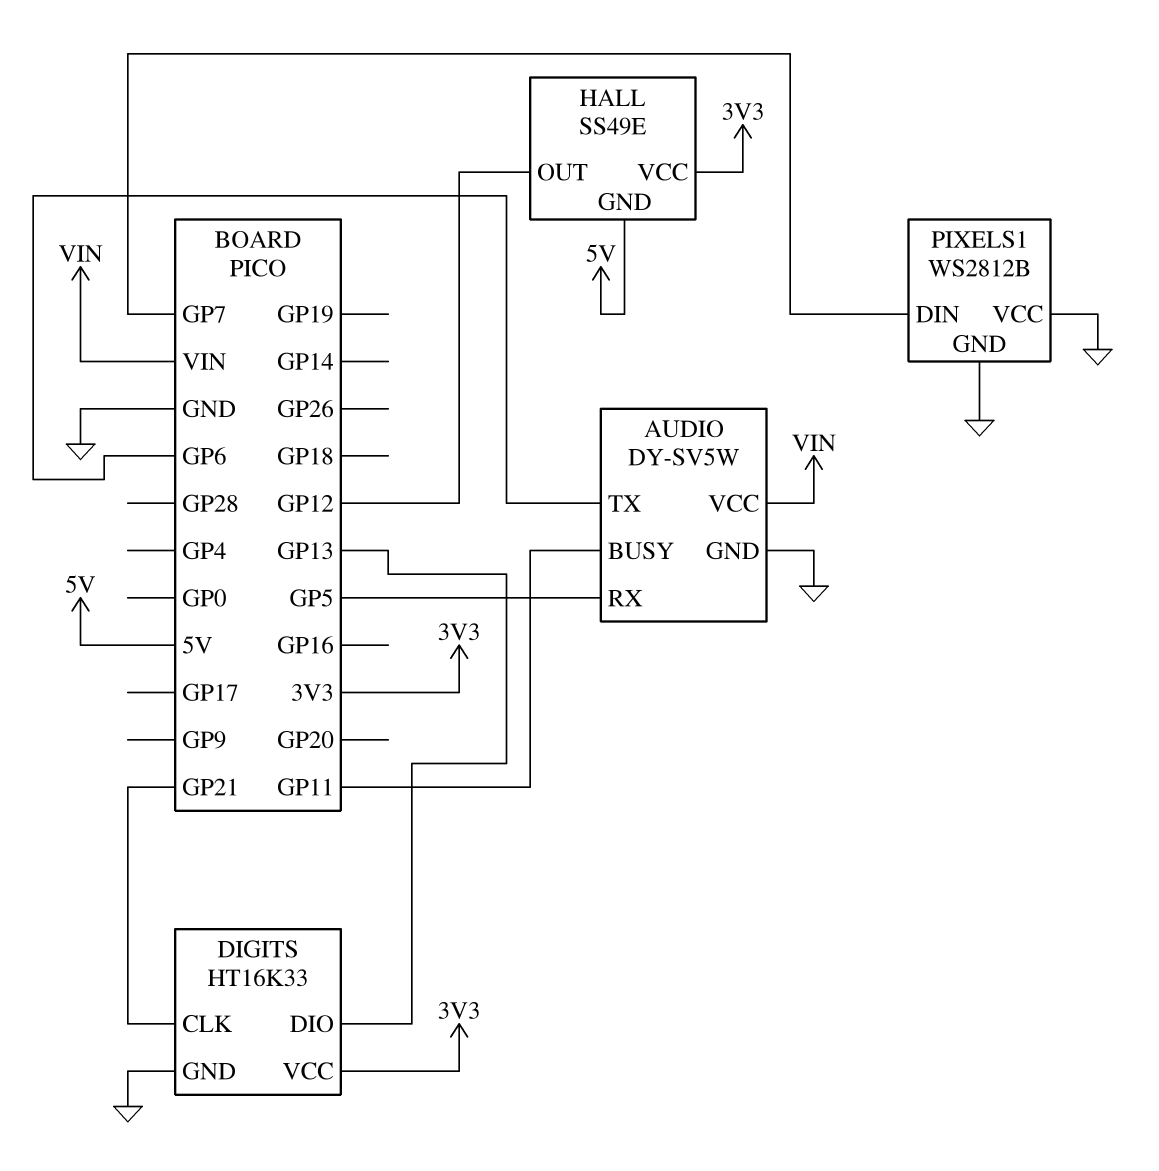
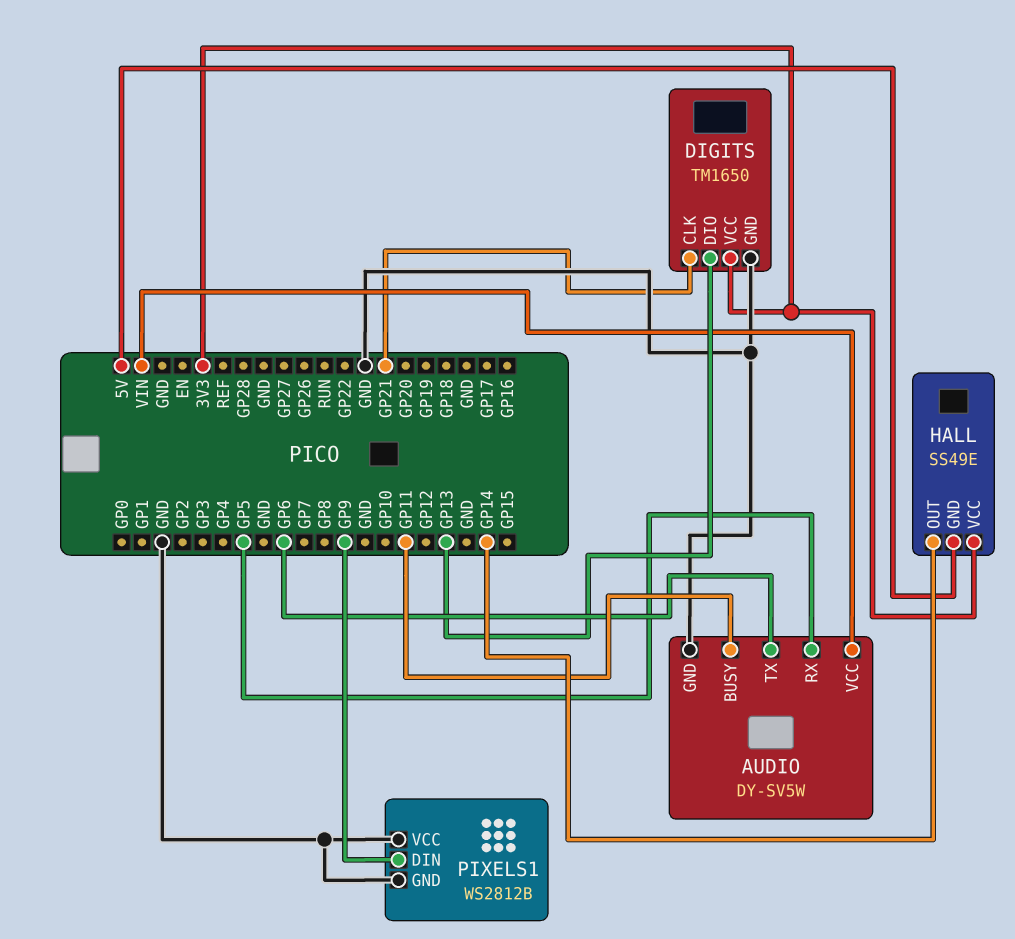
DIGITS: HT16K33 -> TM1650
HALL pin OUT: GP12 -> GP14
PIXELS1 pin DIN: GP7 -> GP9

